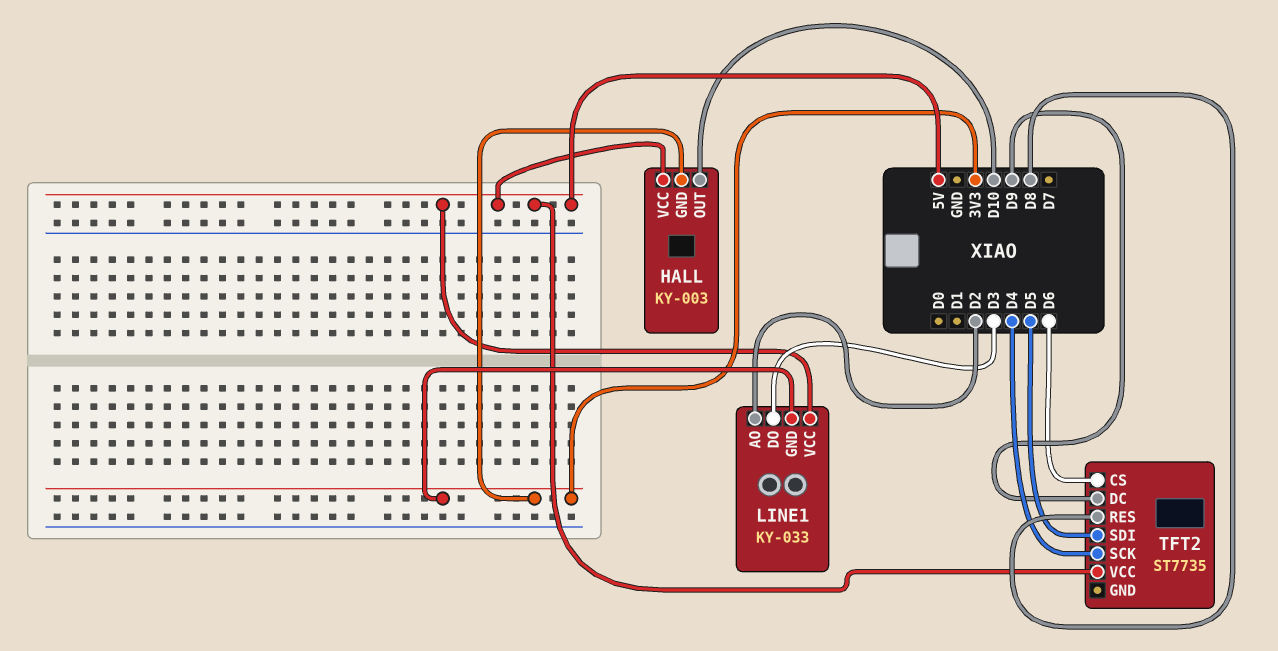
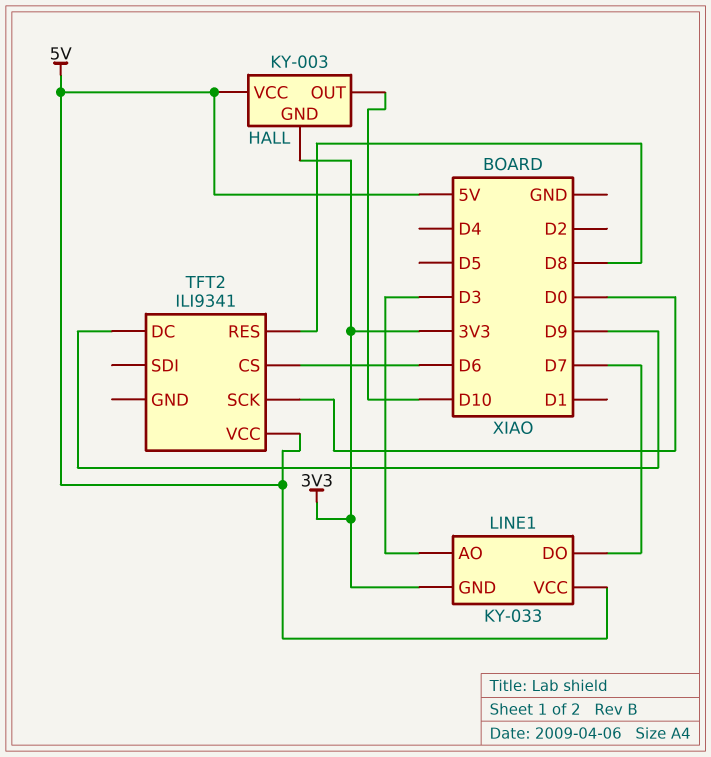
LINE1 pin AO: D2 -> D3
LINE1 pin DO: D3 -> D7
TFT2: ST7735 -> ILI9341
TFT2 pin SCK: D4 -> D0
TFT2 pin SDI: D5 -> none

